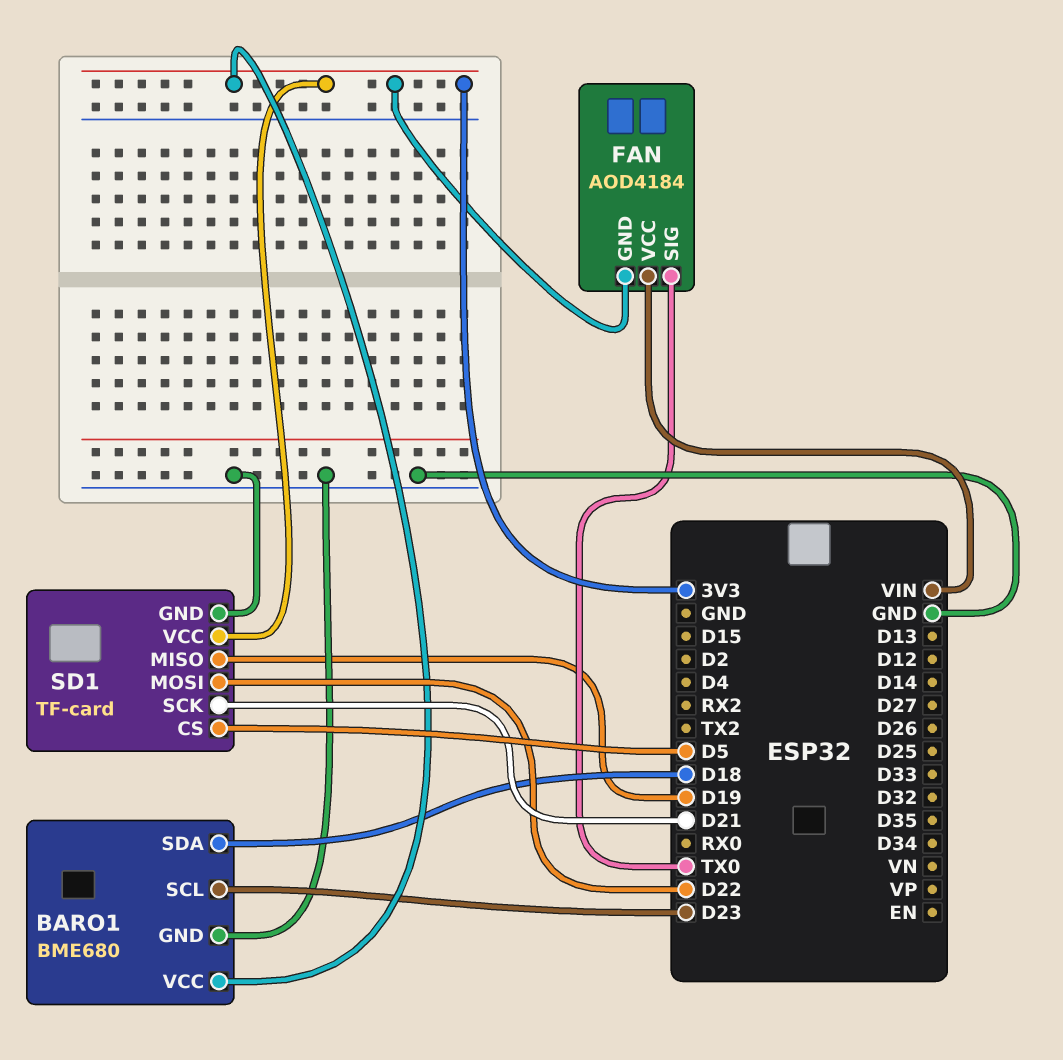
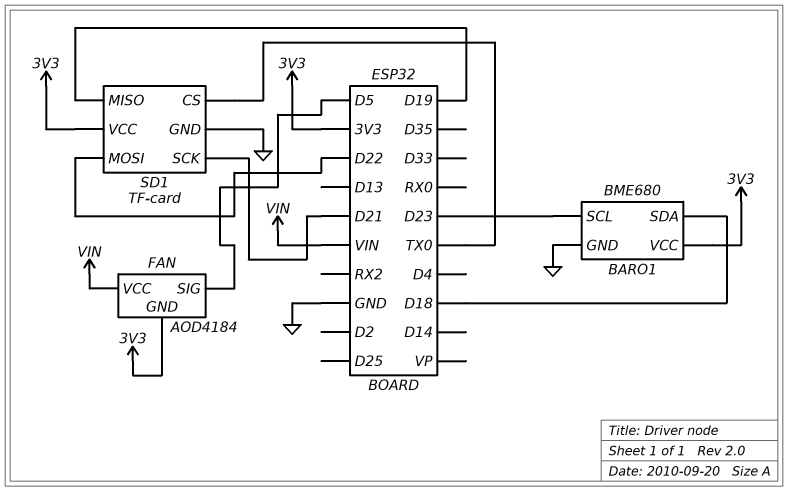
FAN pin SIG: TX0 -> D5
SD1 pin CS: D5 -> TX0

